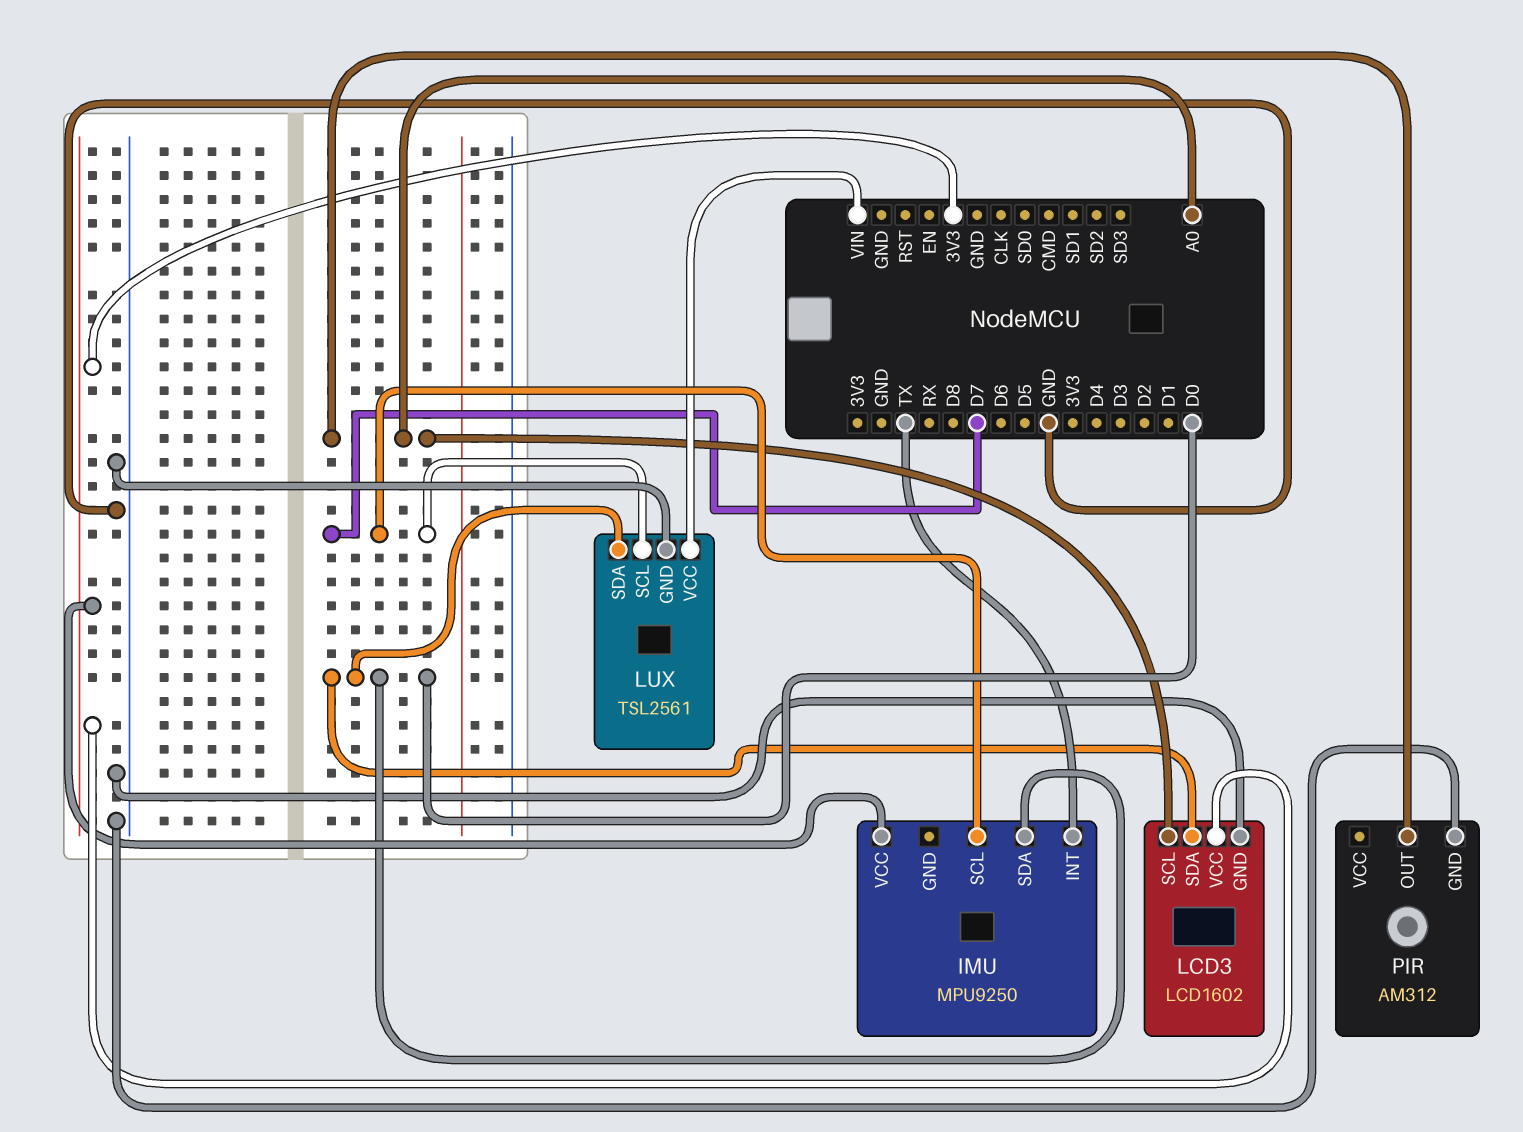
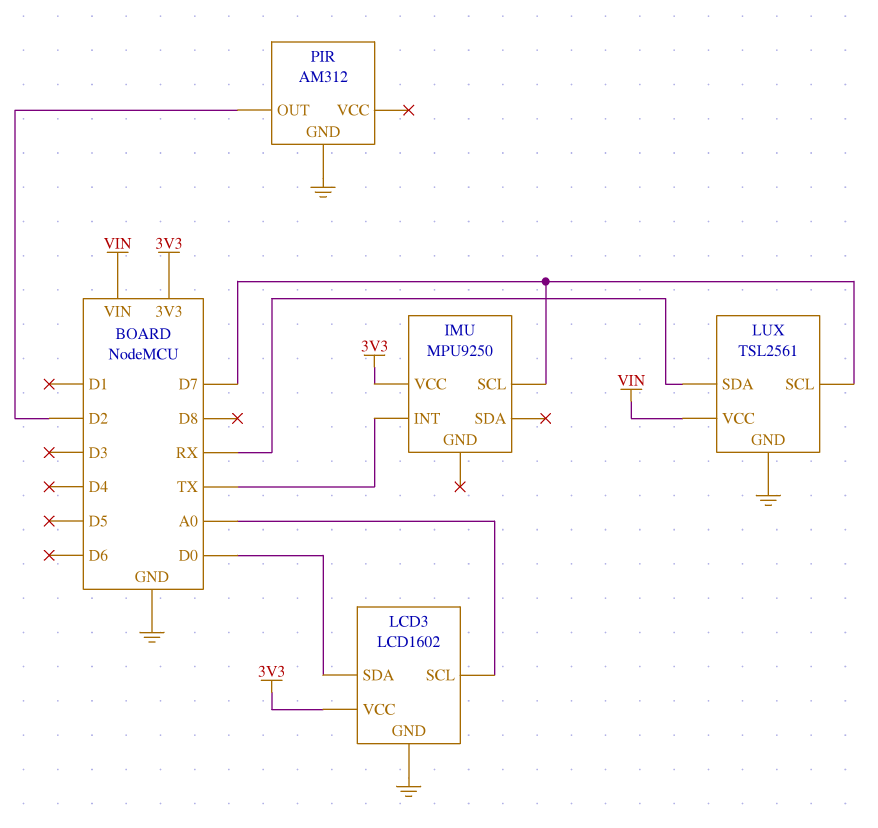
IMU pin SDA: D0 -> none
LUX pin SDA: D0 -> RX
PIR pin OUT: A0 -> D2

